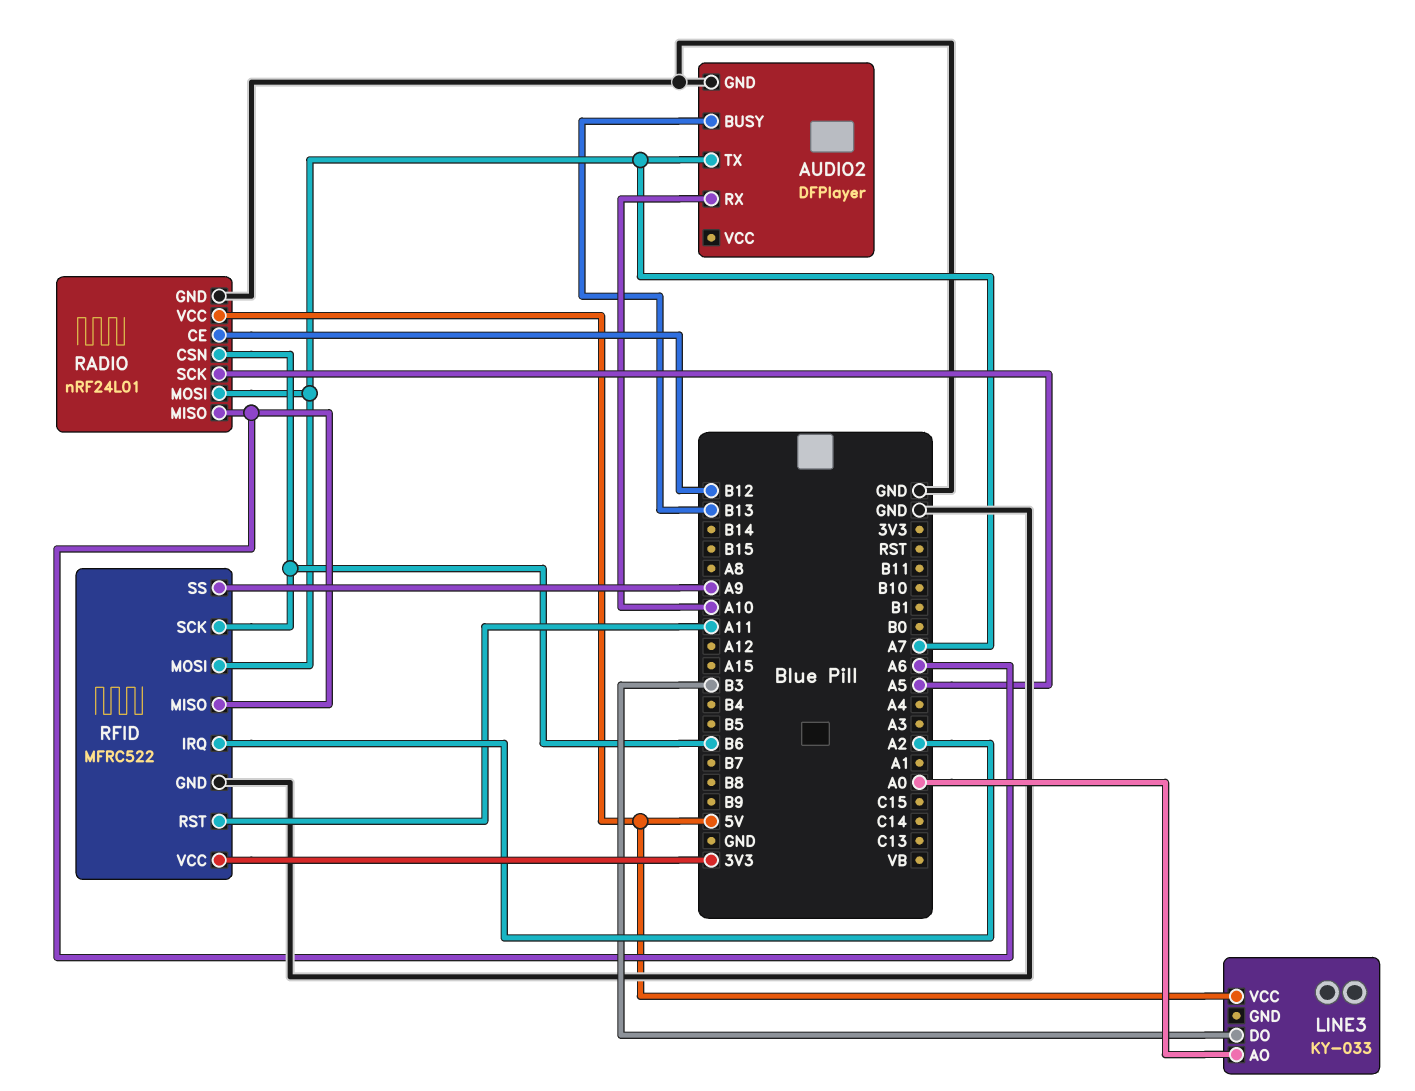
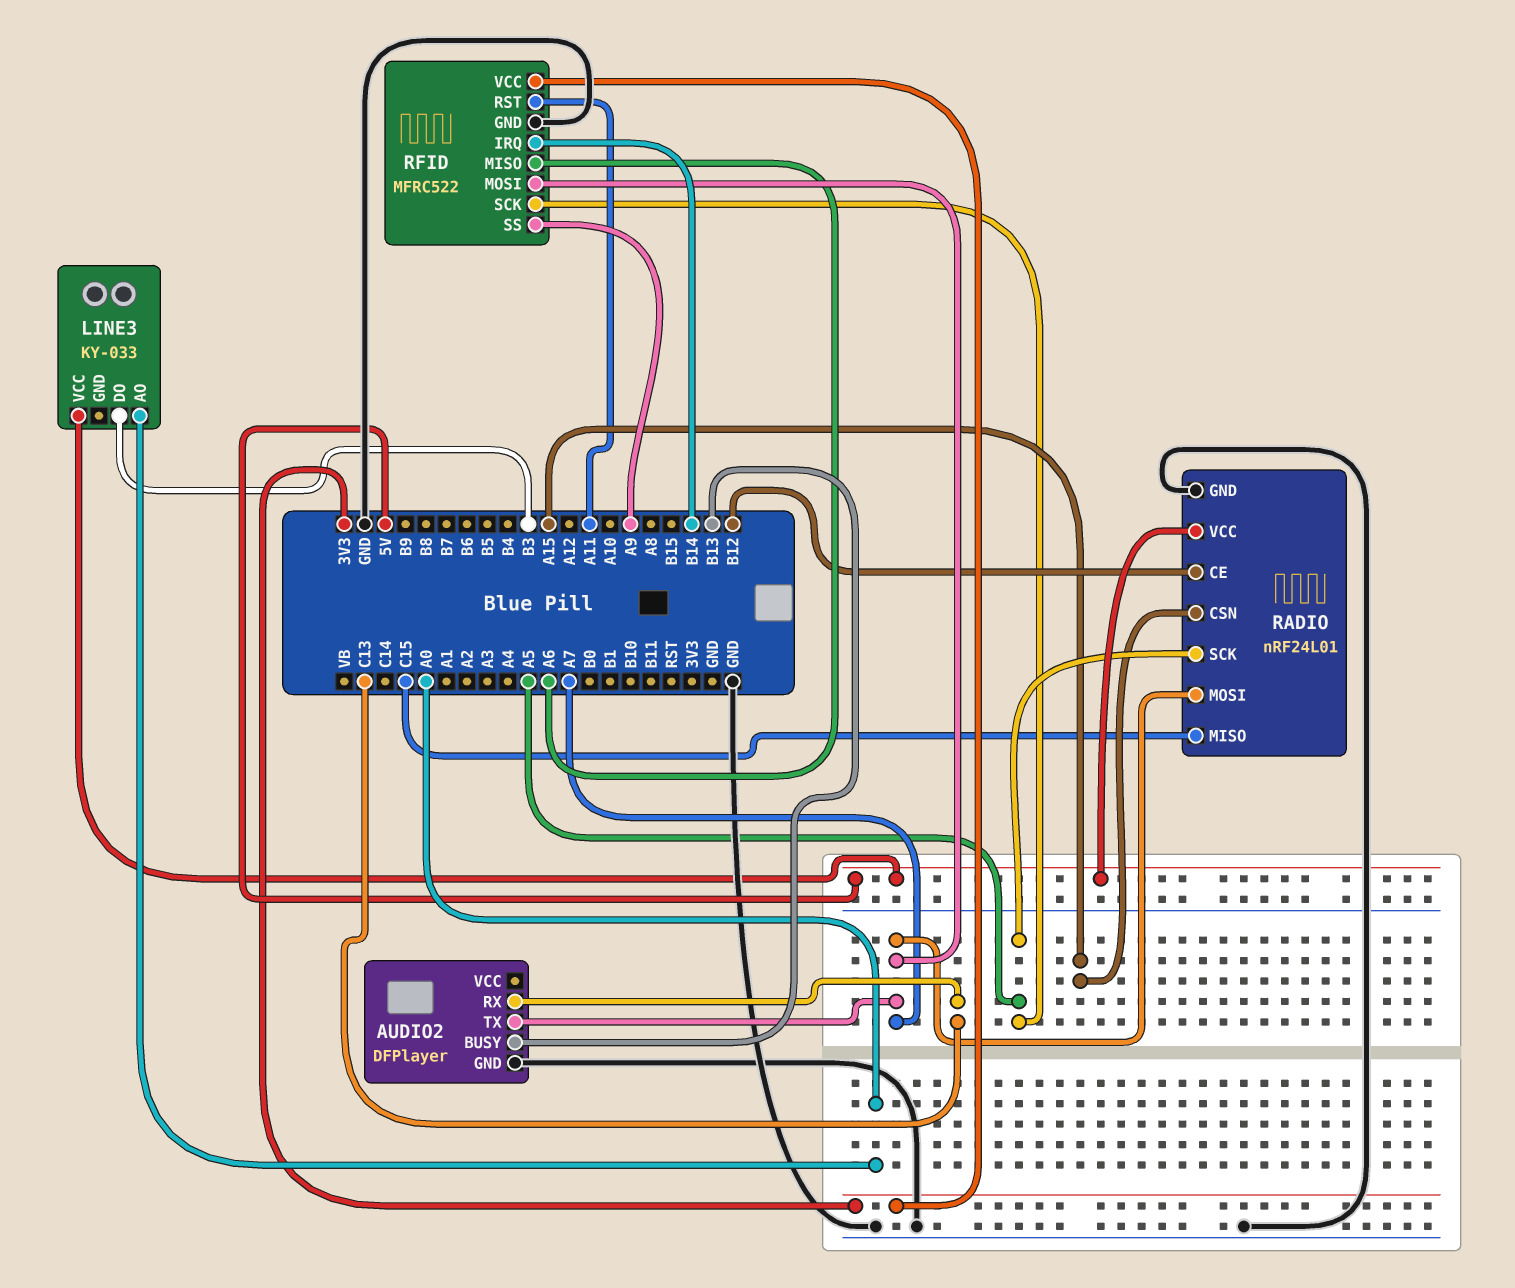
AUDIO2 pin RX: A10 -> C13
RADIO pin CSN: B6 -> A15
RADIO pin MISO: A6 -> C15
RFID pin IRQ: A2 -> B14
RFID pin SCK: B6 -> A5

